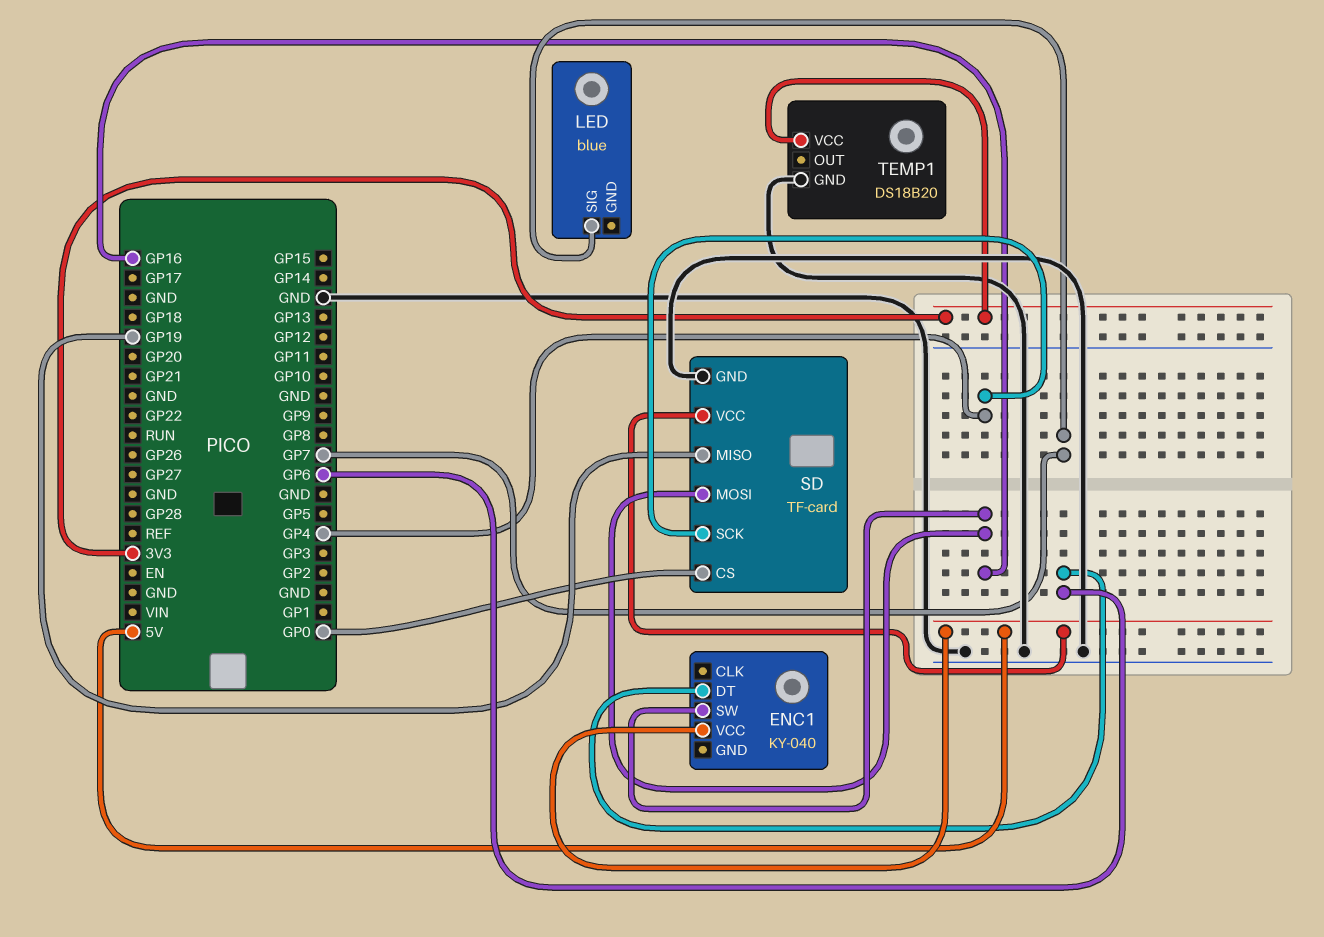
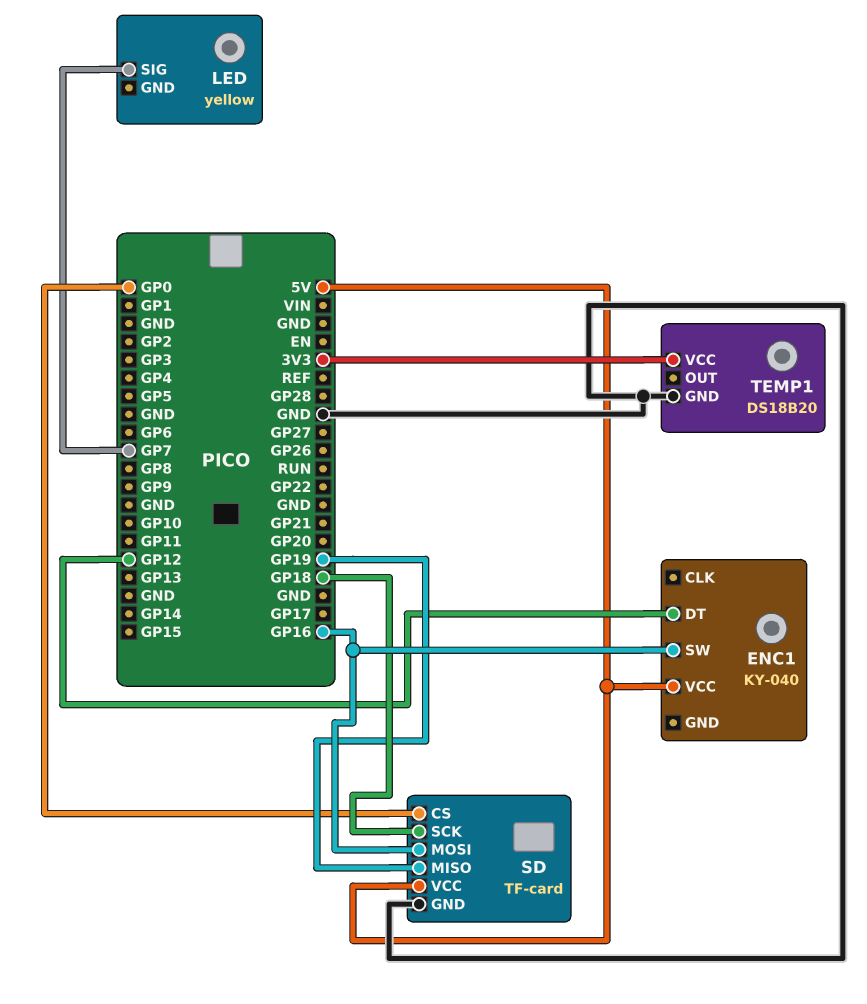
ENC1 pin DT: GP6 -> GP12
LED: blue -> yellow
SD pin SCK: GP4 -> GP18

